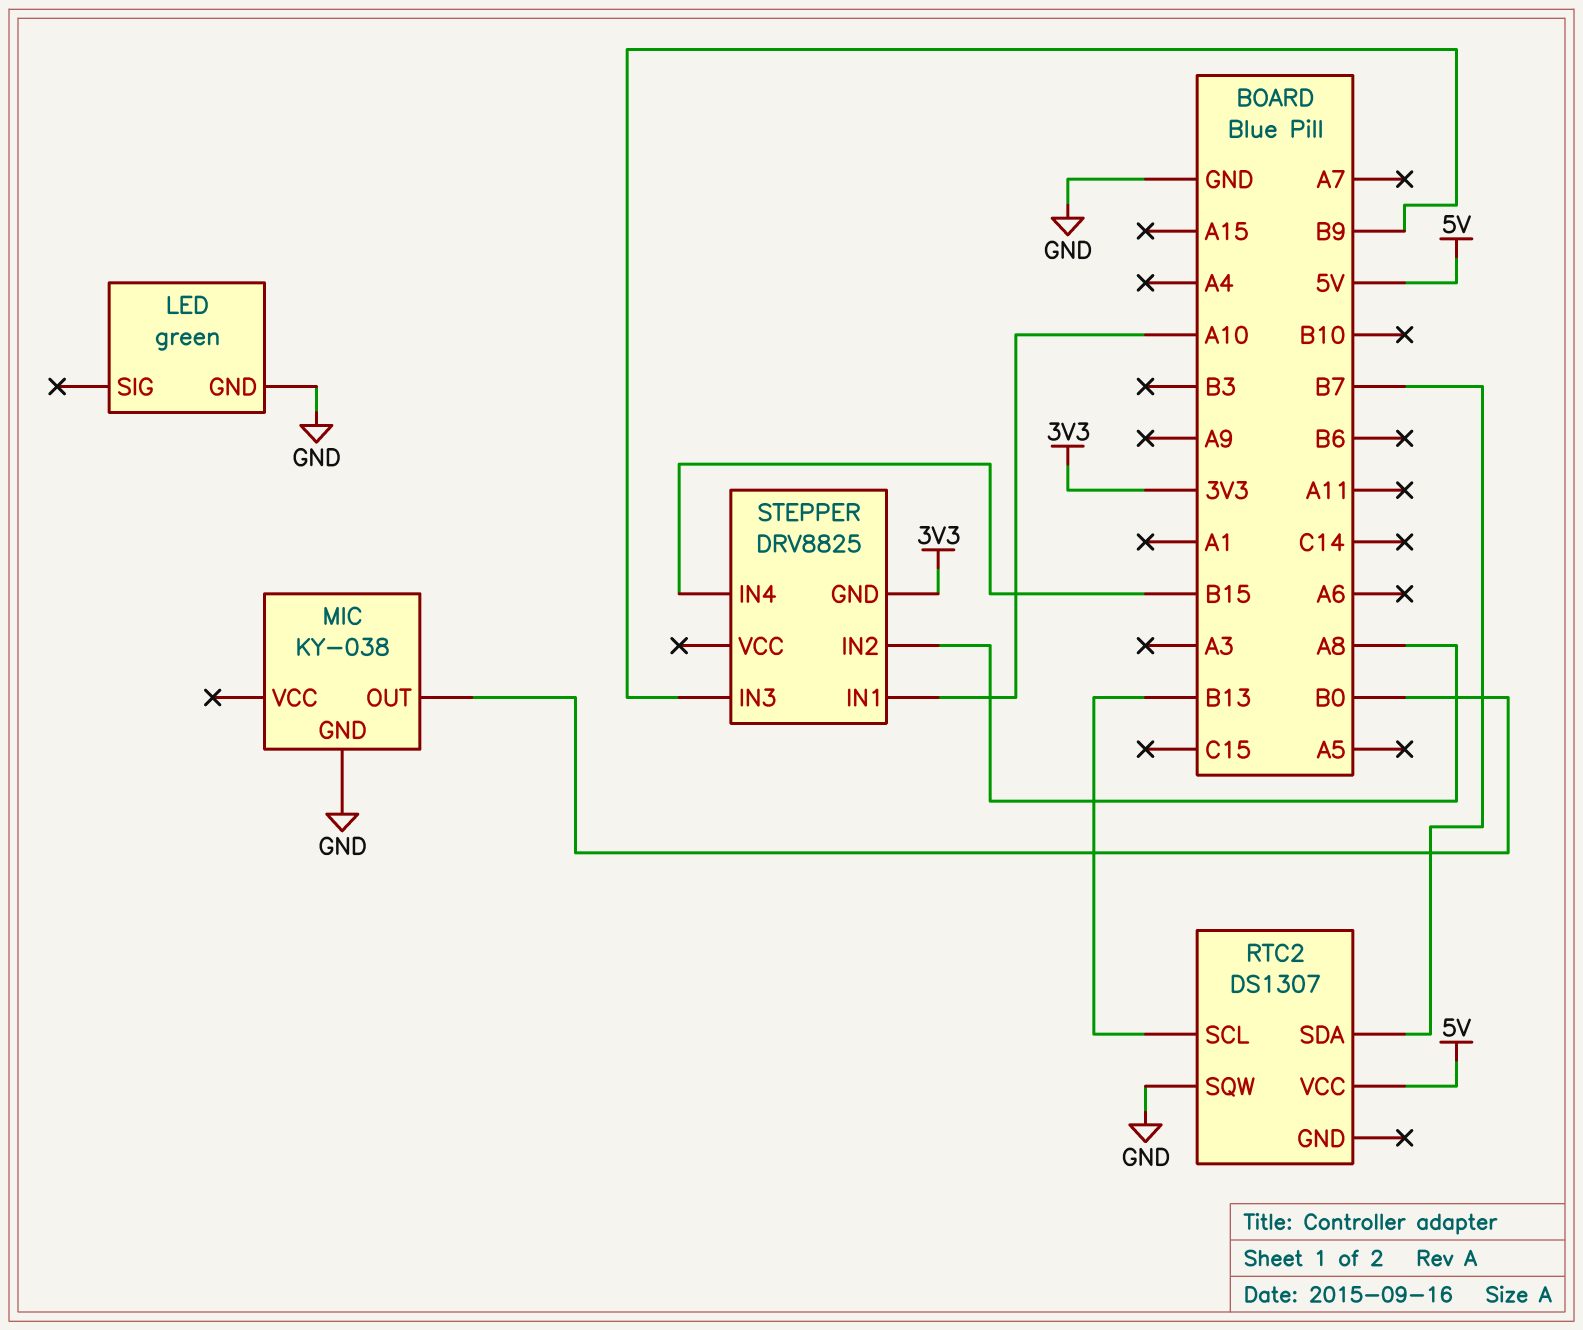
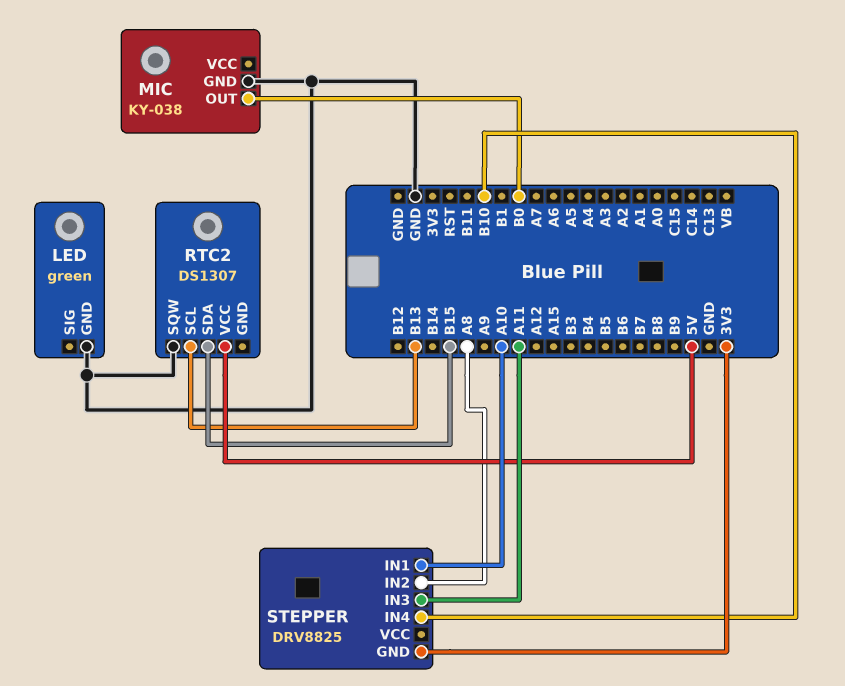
RTC2 pin SDA: B7 -> B15
STEPPER pin IN3: B9 -> A11
STEPPER pin IN4: B15 -> B10

